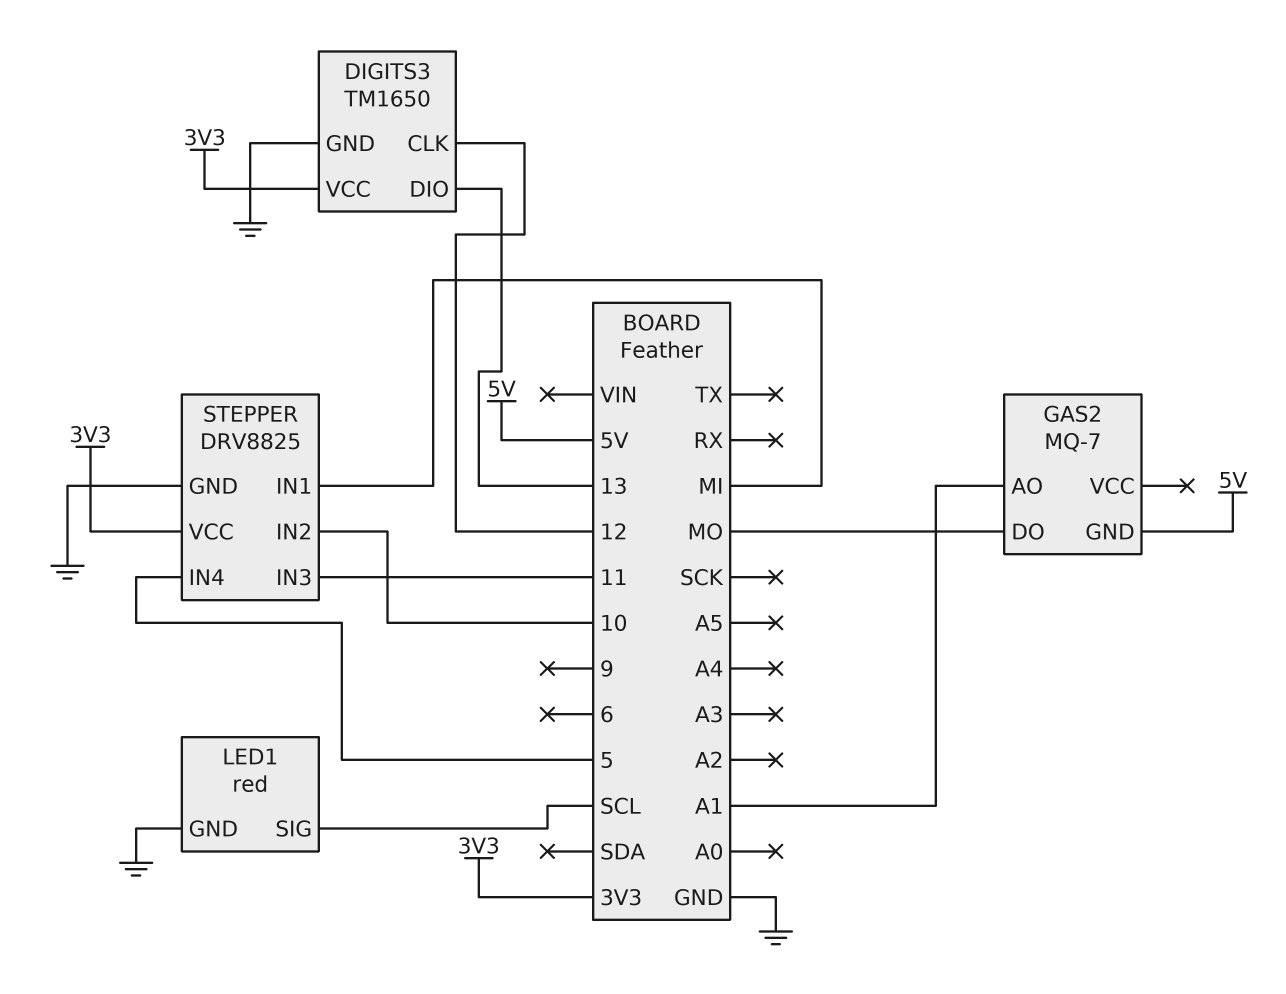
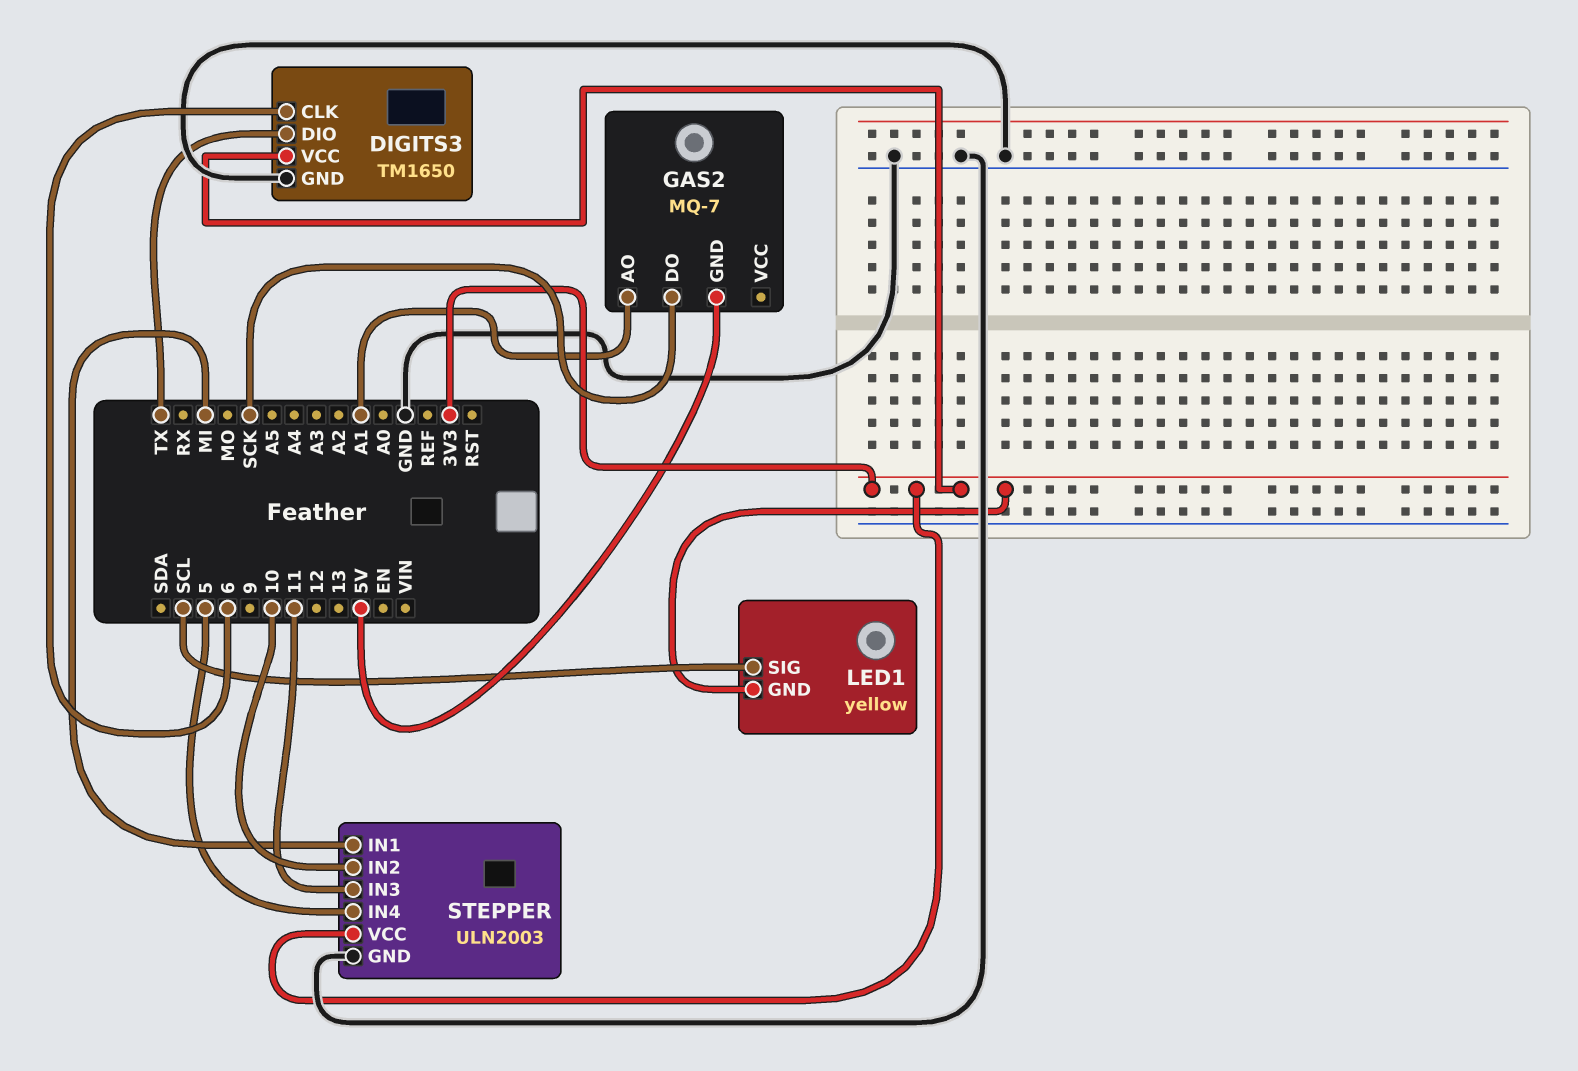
DIGITS3 pin CLK: 12 -> 6
DIGITS3 pin DIO: 13 -> TX
GAS2 pin DO: MO -> SCK
LED1: red -> yellow
LED1 pin GND: GND -> 3V3
STEPPER: DRV8825 -> ULN2003

